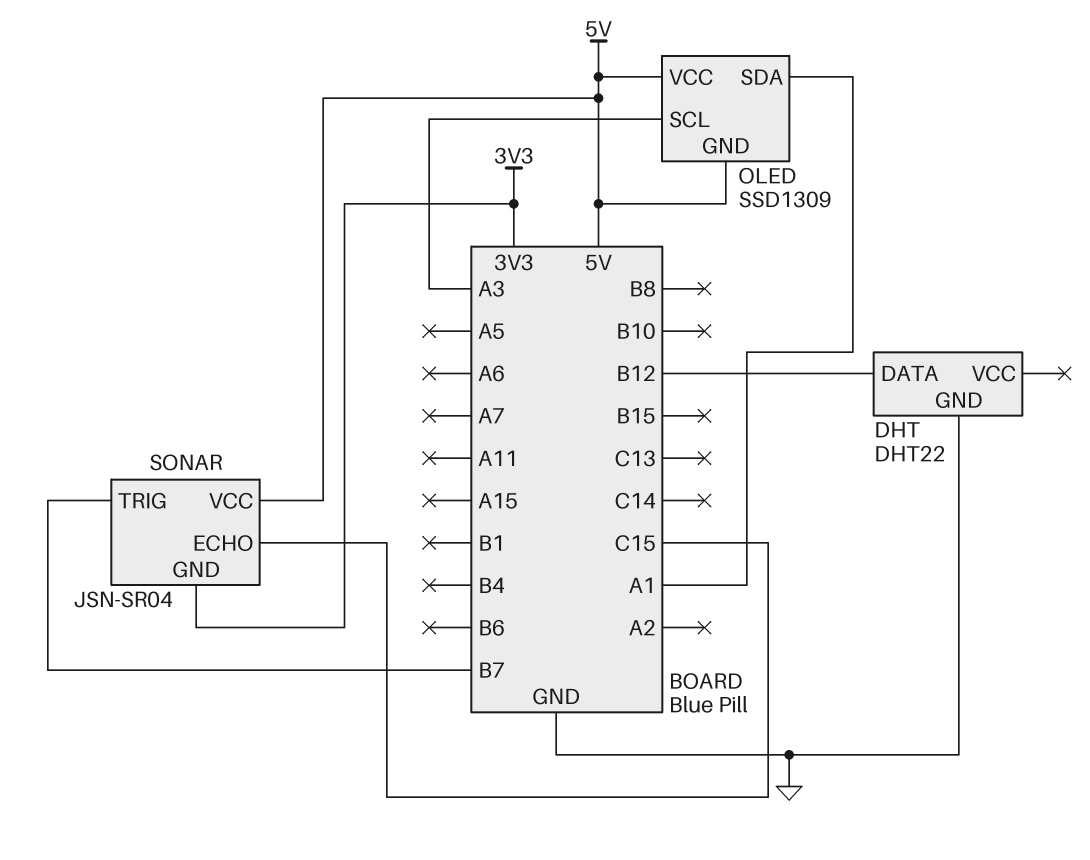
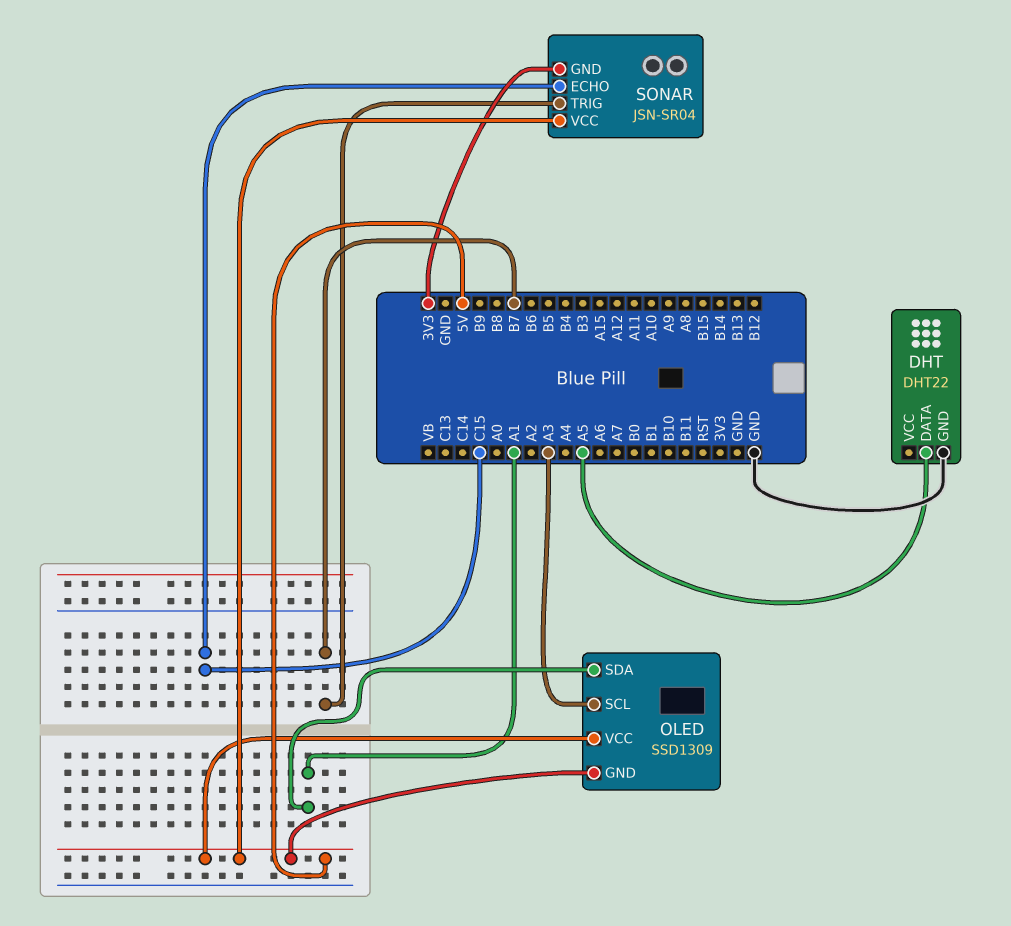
DHT pin DATA: B12 -> A5

